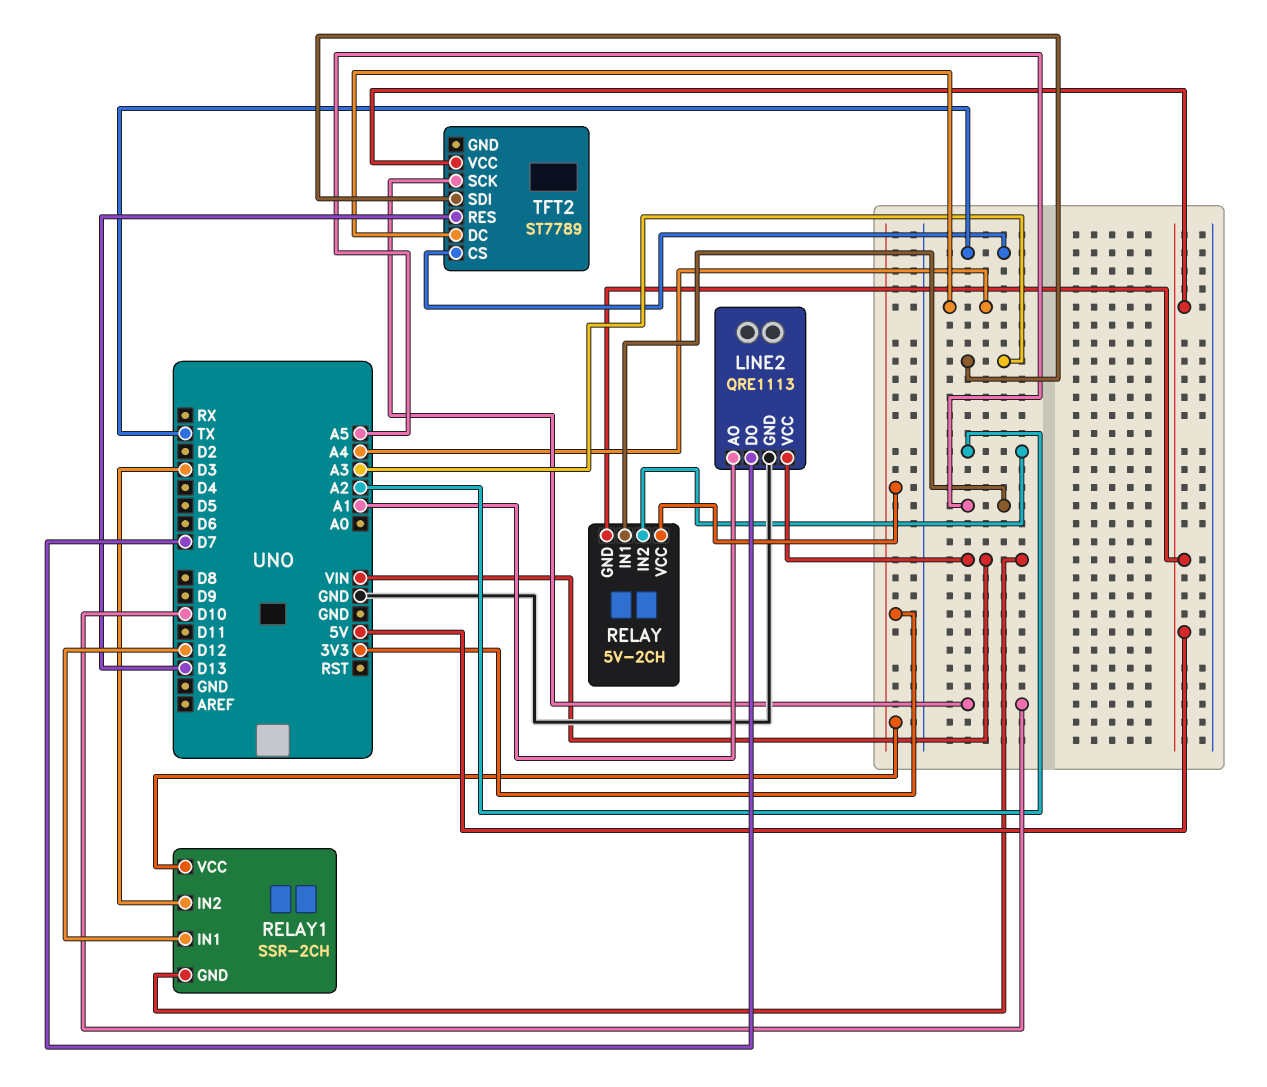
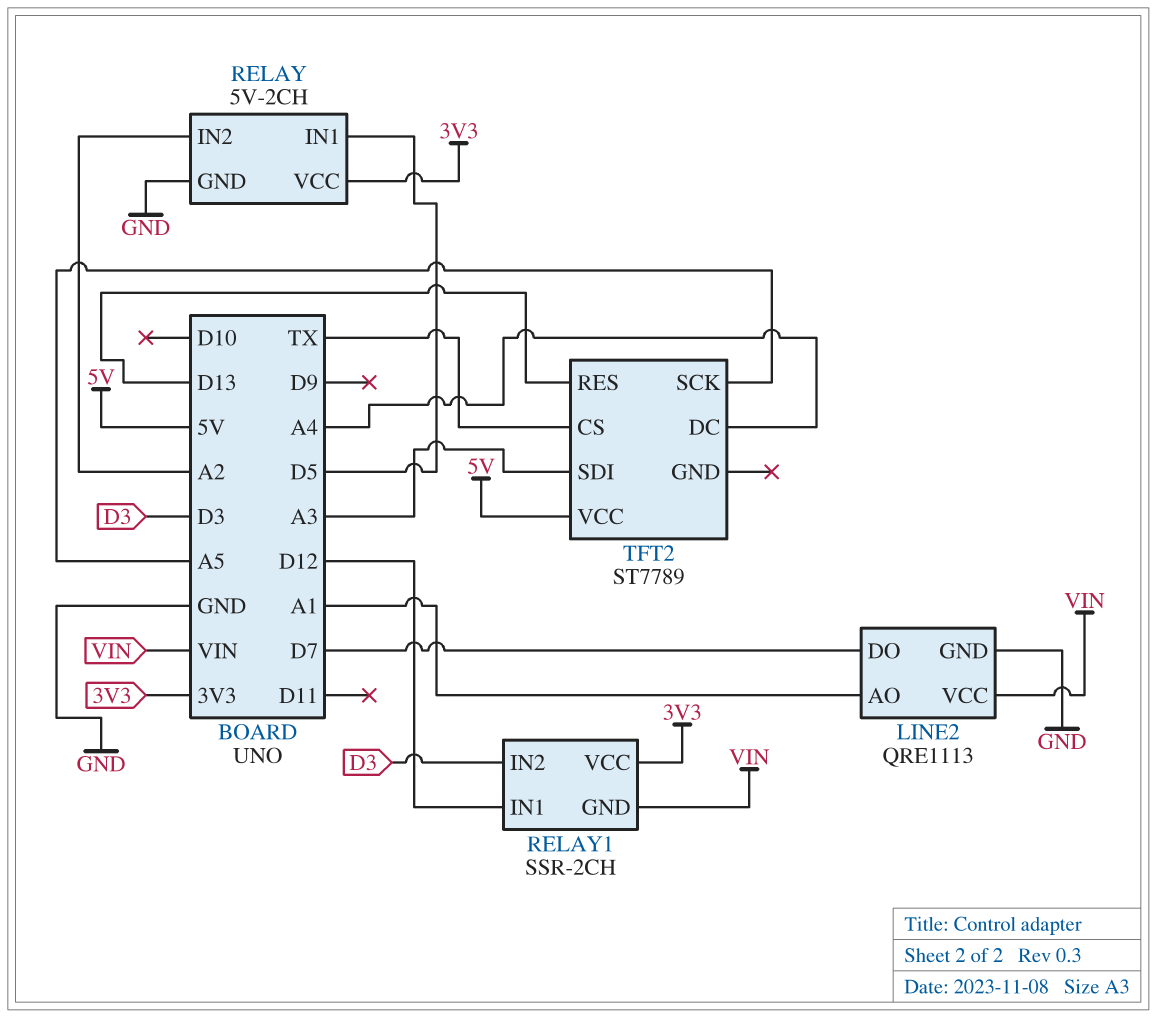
RELAY pin GND: 5V -> GND
RELAY pin IN1: A5 -> D5
TFT2 pin SCK: D10 -> A5

